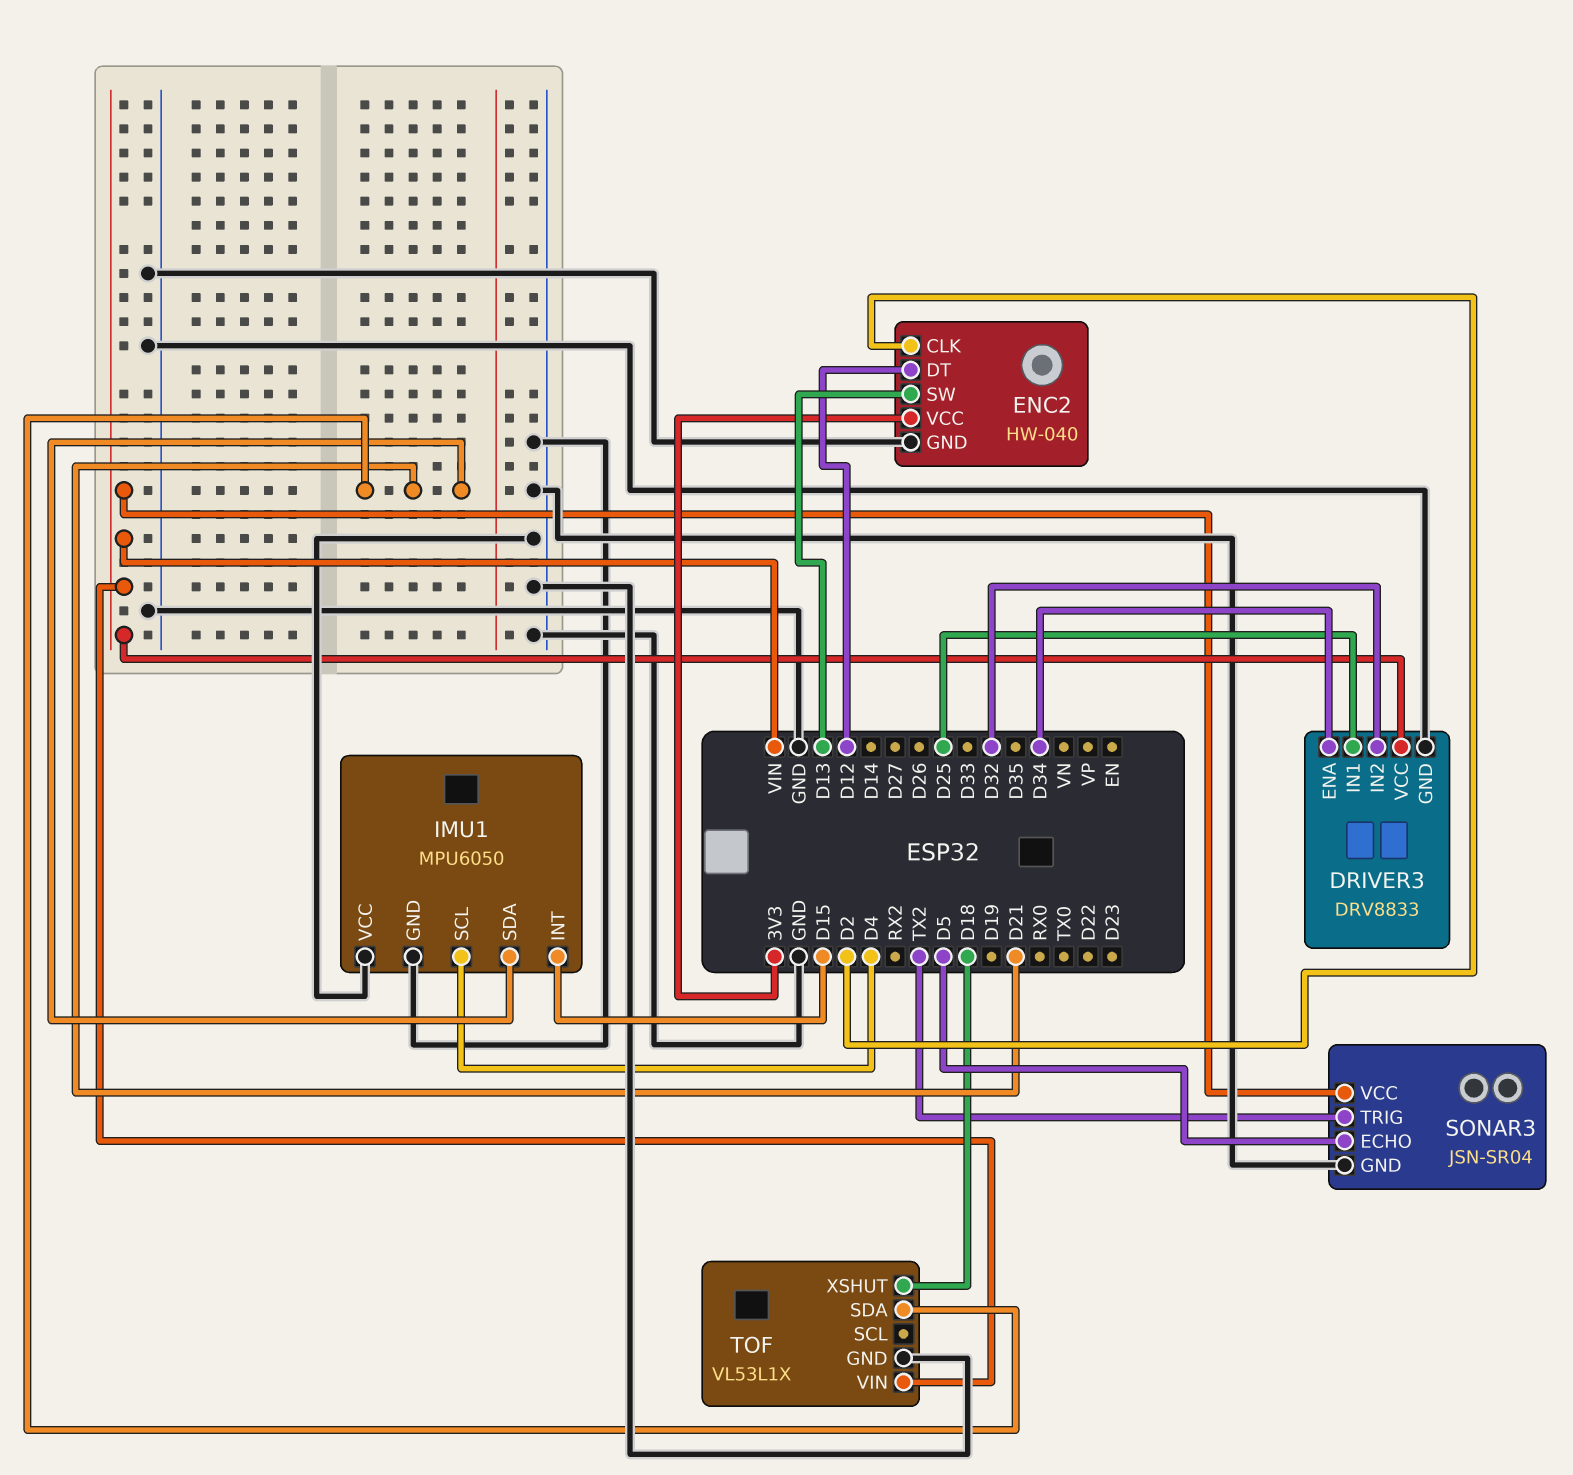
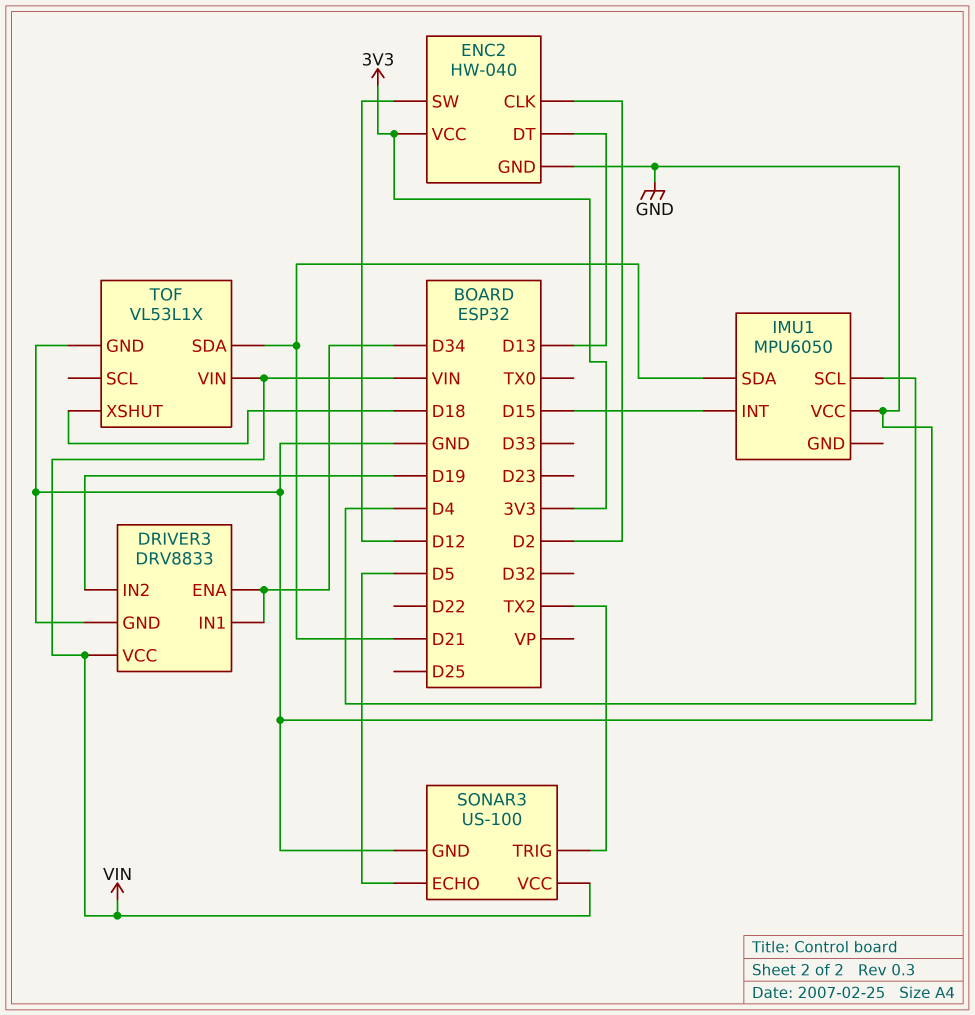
DRIVER3 pin IN1: D25 -> D34
DRIVER3 pin IN2: D32 -> D19
ENC2 pin DT: D12 -> D13
ENC2 pin SW: D13 -> D12
IMU1 pin GND: GND -> none
SONAR3: JSN-SR04 -> US-100

